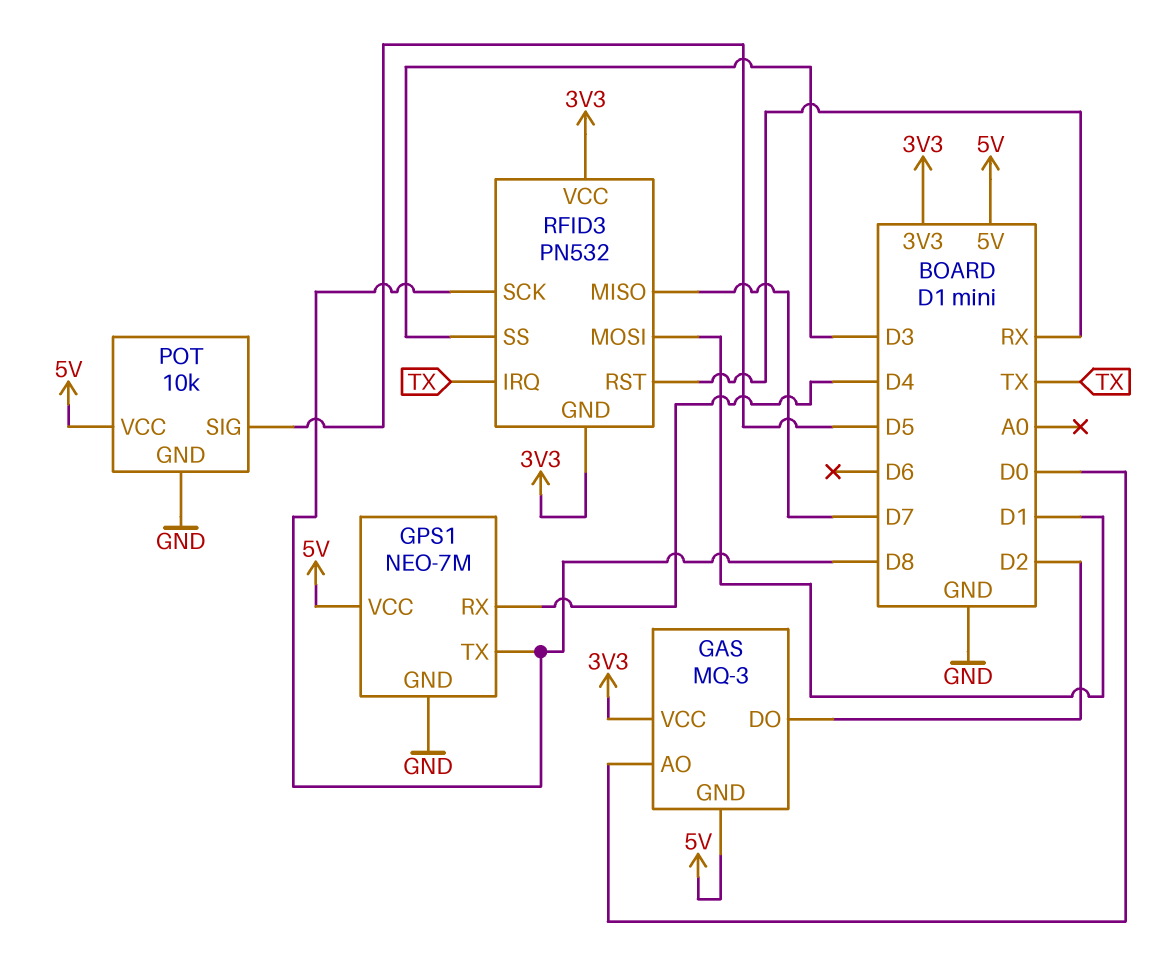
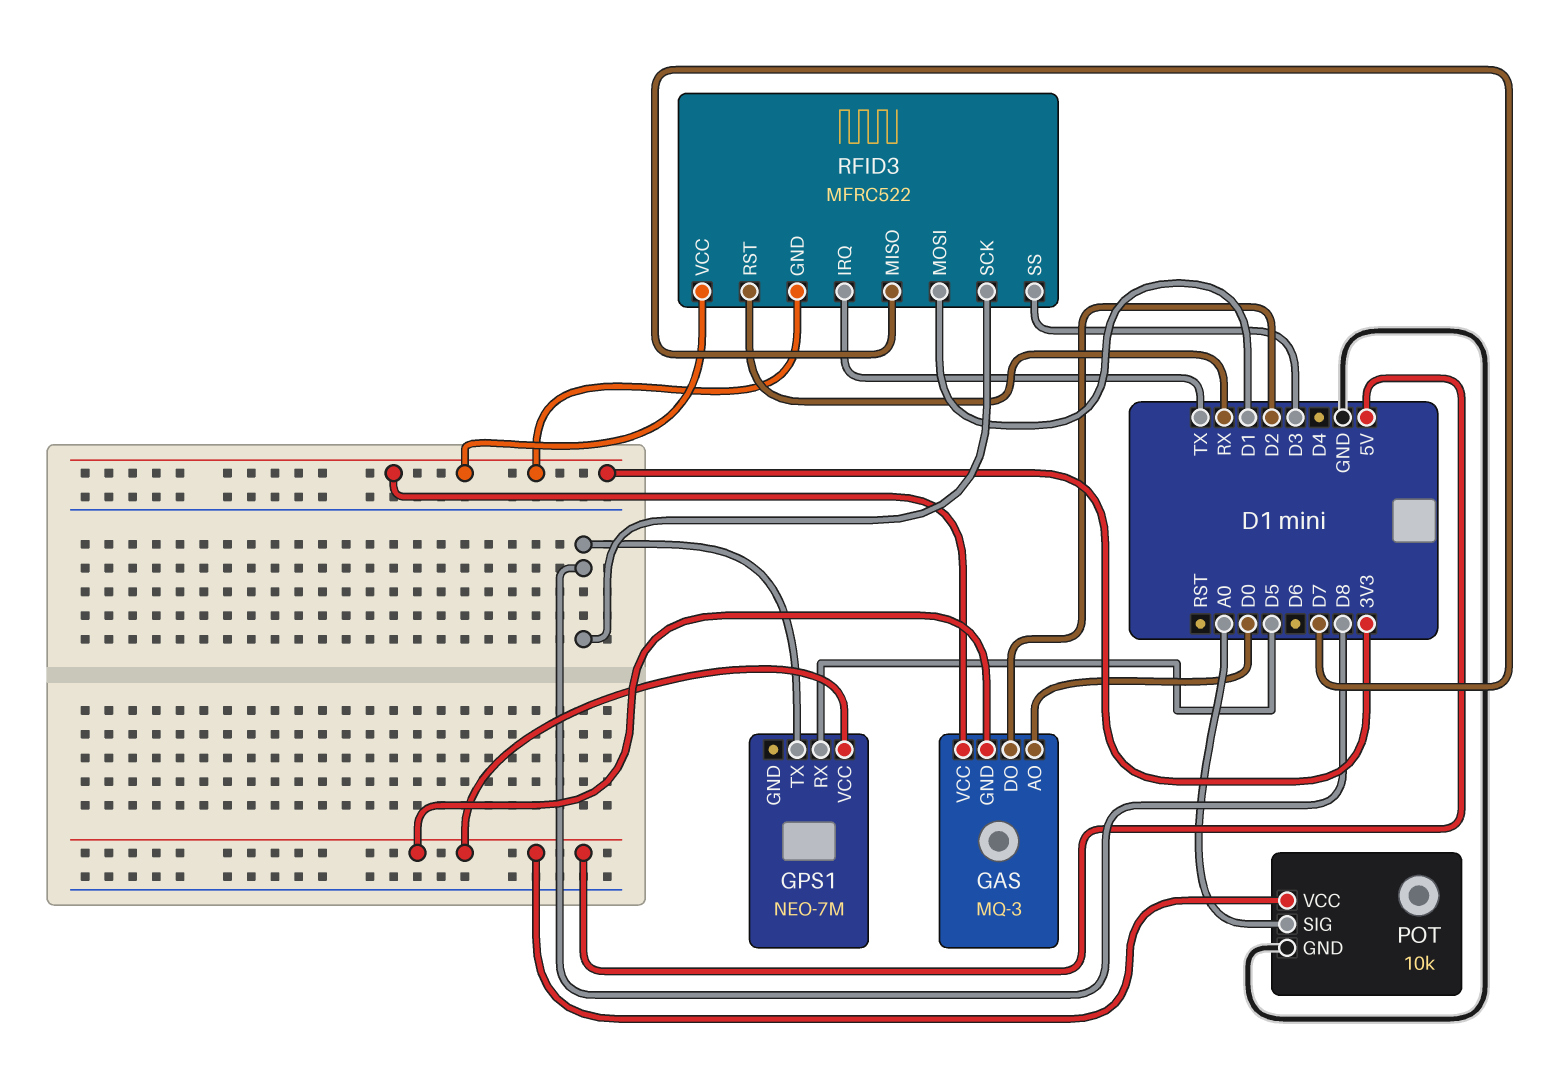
GPS1 pin GND: GND -> none
GPS1 pin RX: D4 -> D5
POT pin SIG: D5 -> A0
RFID3: PN532 -> MFRC522

